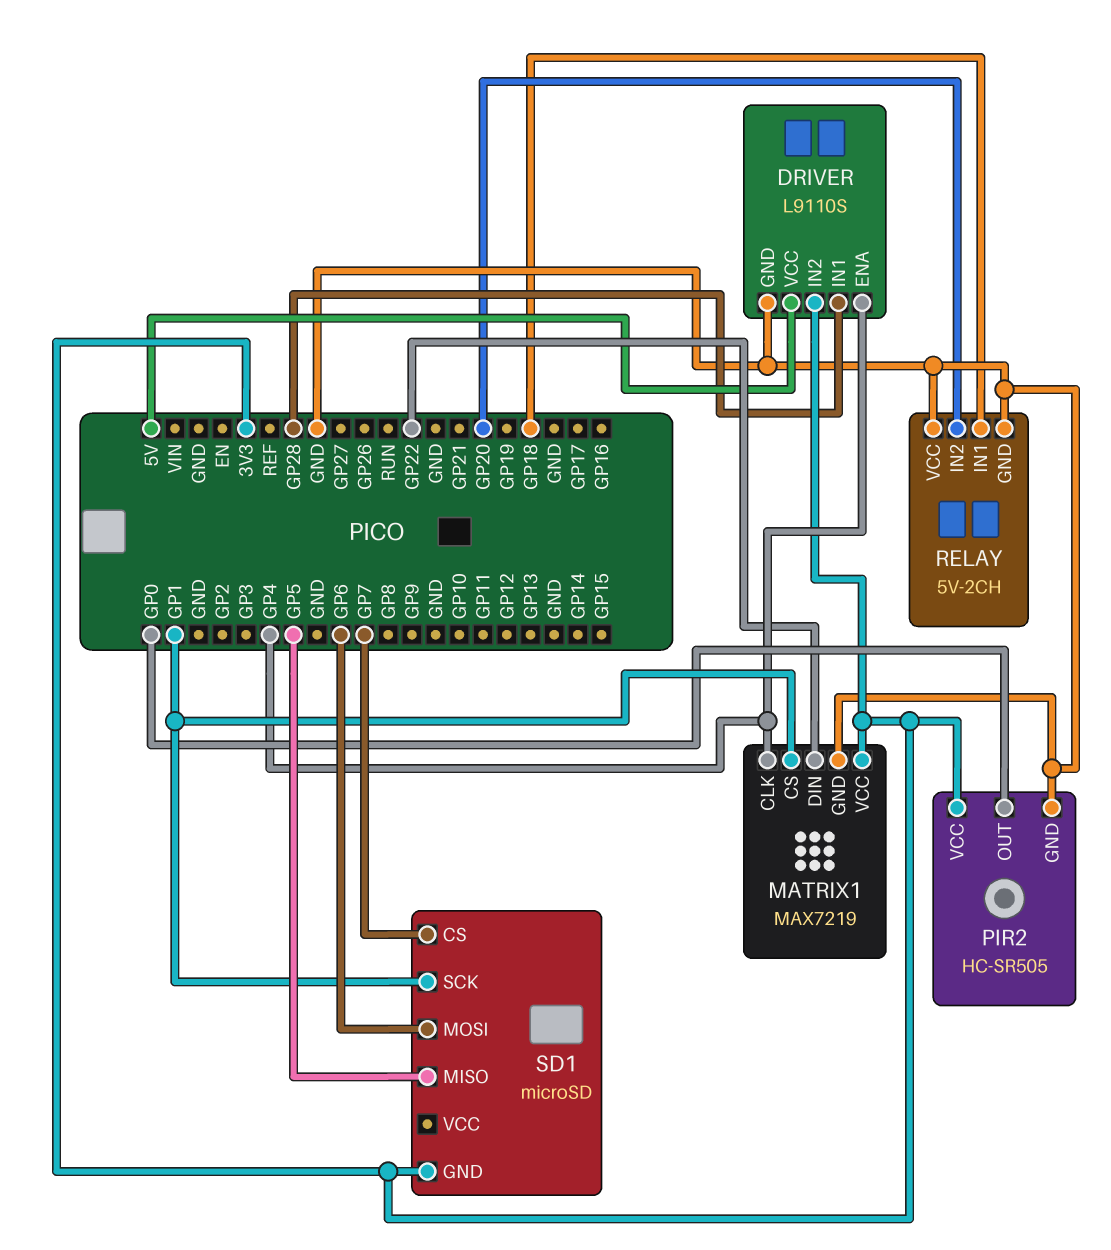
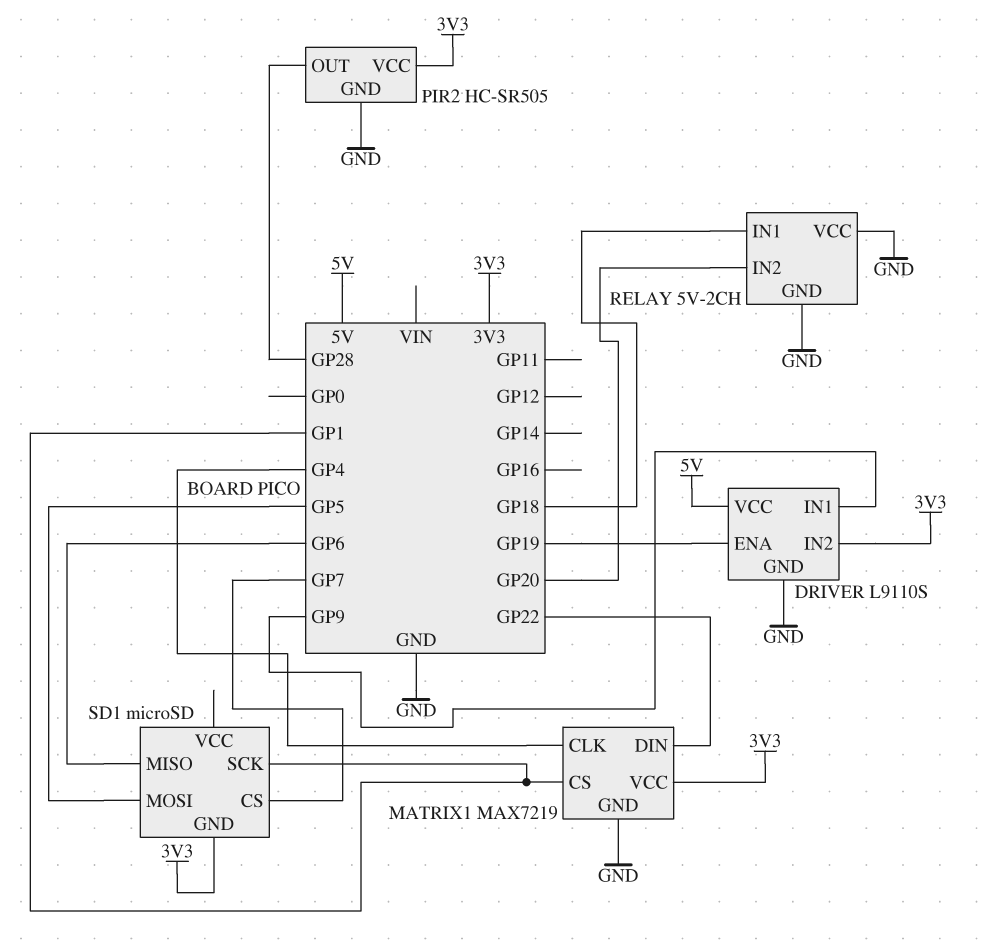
DRIVER pin ENA: GP4 -> GP19
DRIVER pin IN1: GP28 -> GP9
PIR2 pin OUT: GP0 -> GP28
SD1 pin MISO: GP5 -> GP6
SD1 pin MOSI: GP6 -> GP5

